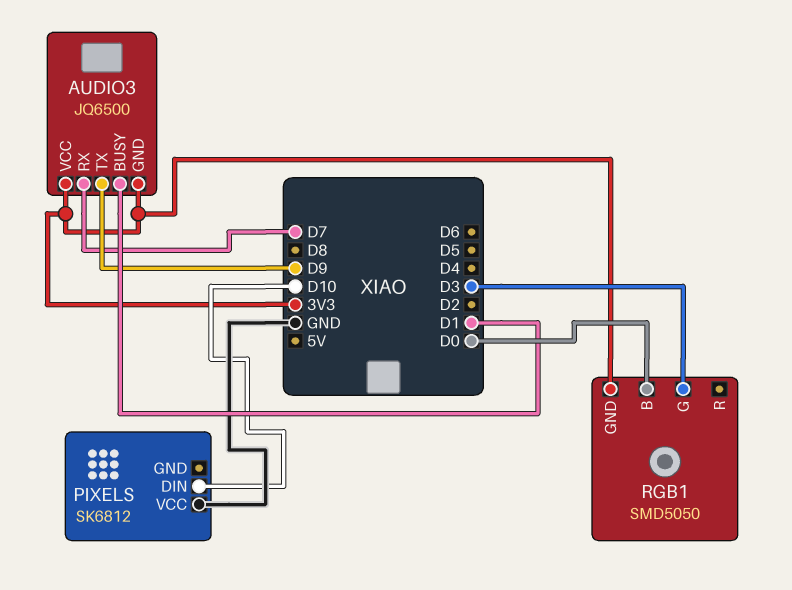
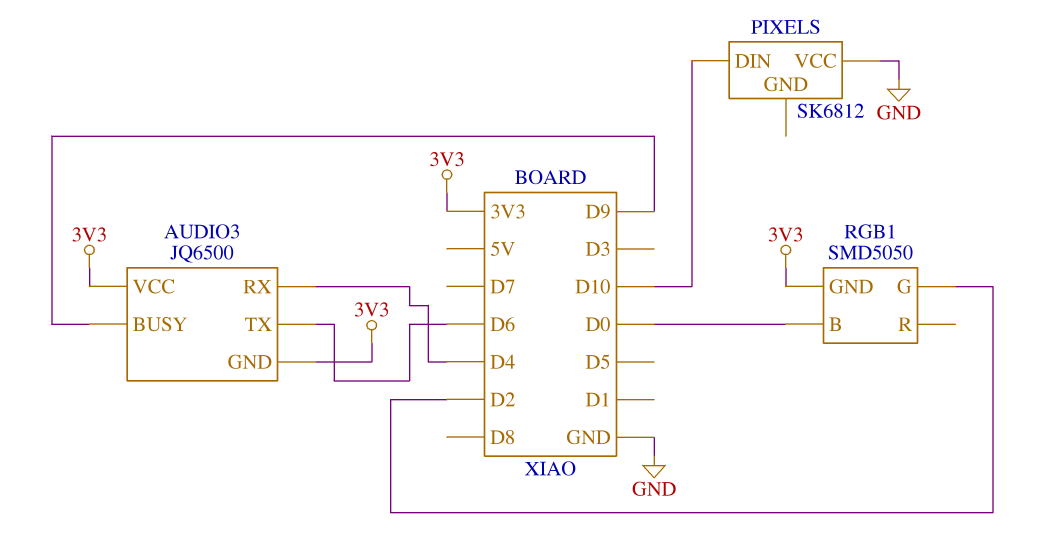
AUDIO3 pin BUSY: D1 -> D9
AUDIO3 pin RX: D7 -> D4
AUDIO3 pin TX: D9 -> D6
RGB1 pin G: D3 -> D2

